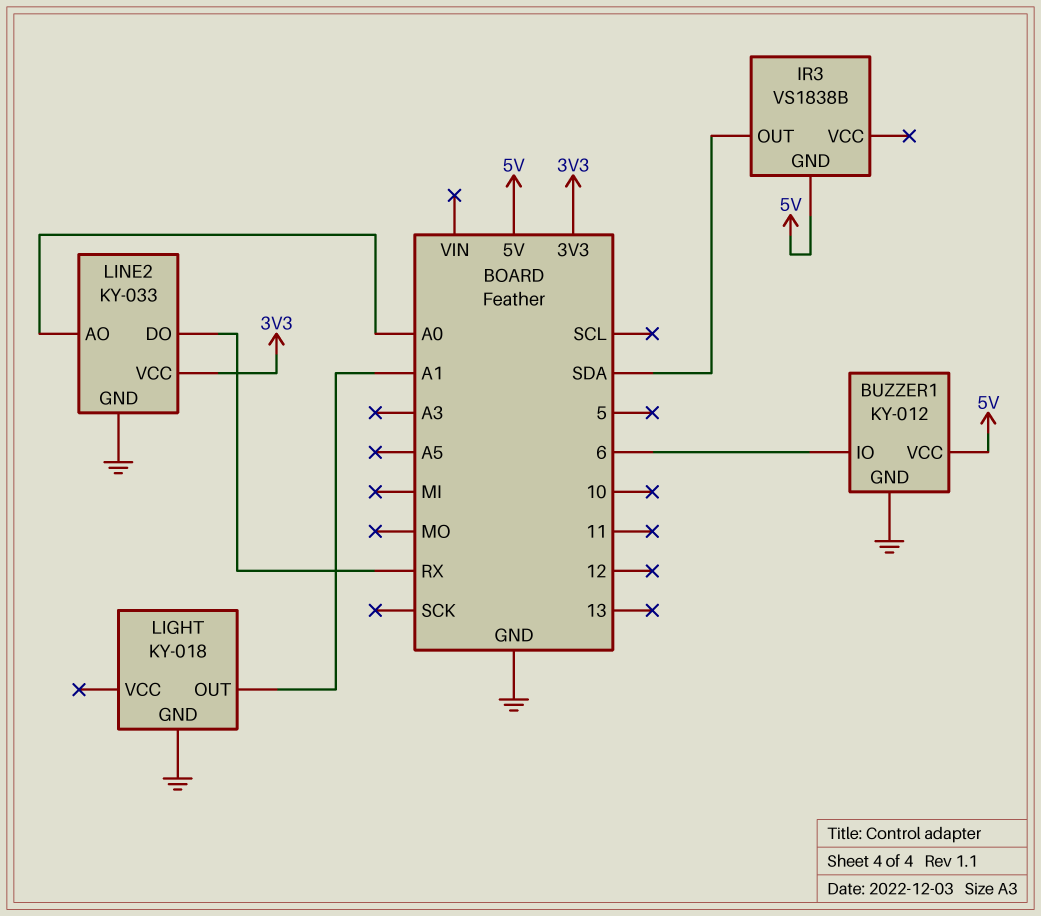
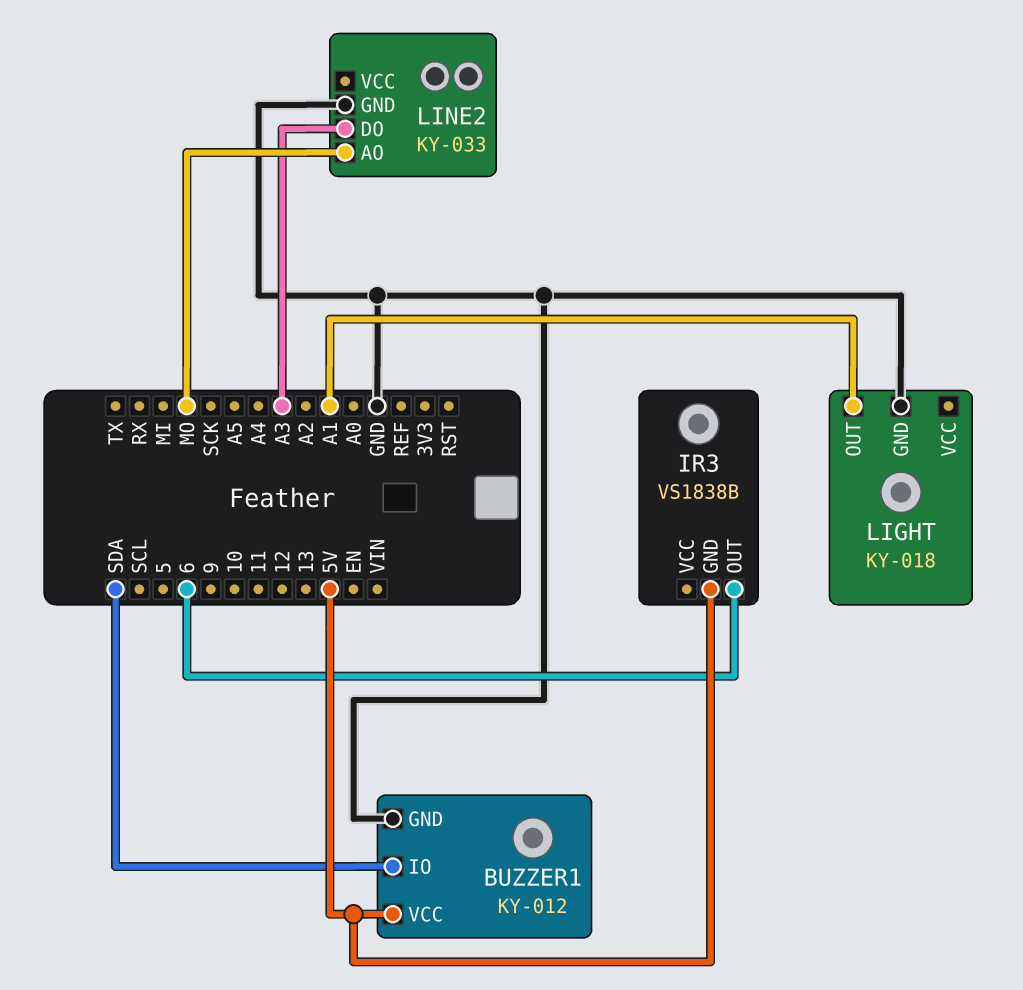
BUZZER1 pin IO: 6 -> SDA
IR3 pin OUT: SDA -> 6
LINE2 pin AO: A0 -> MO
LINE2 pin DO: RX -> A3
LINE2 pin VCC: 3V3 -> none

